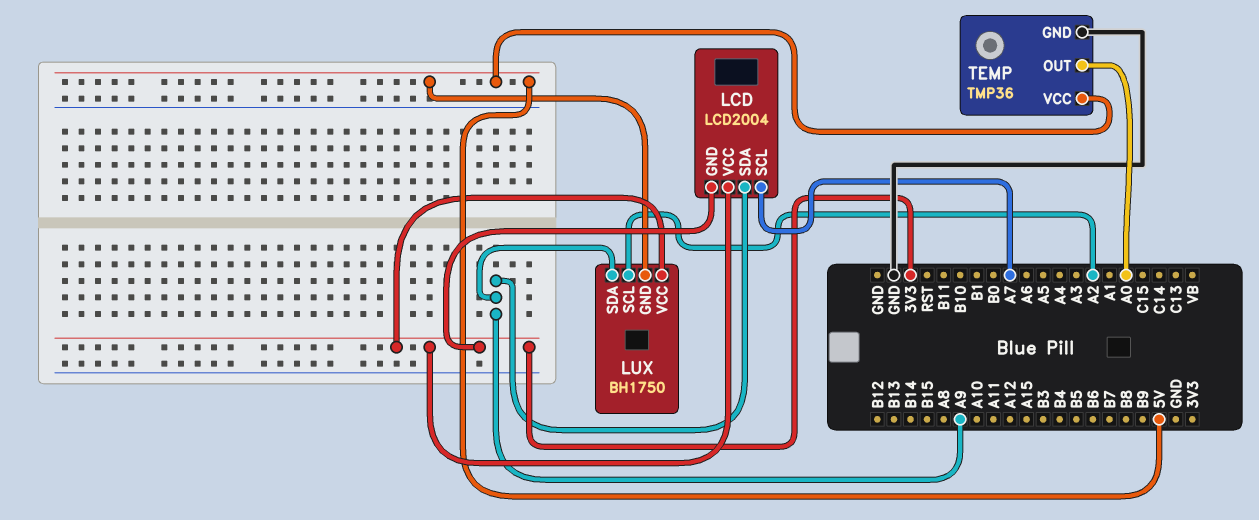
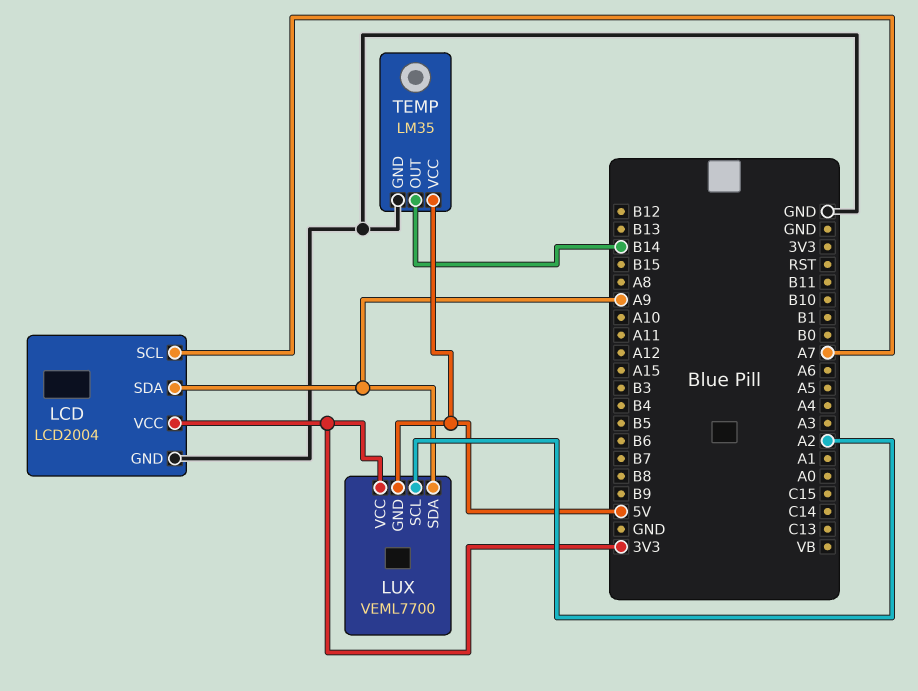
LCD pin GND: 3V3 -> GND
LUX: BH1750 -> VEML7700
TEMP: TMP36 -> LM35
TEMP pin OUT: A0 -> B14

